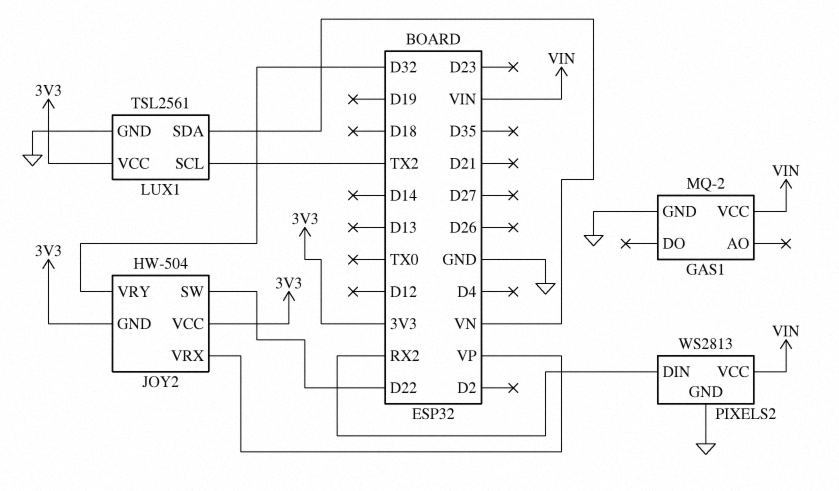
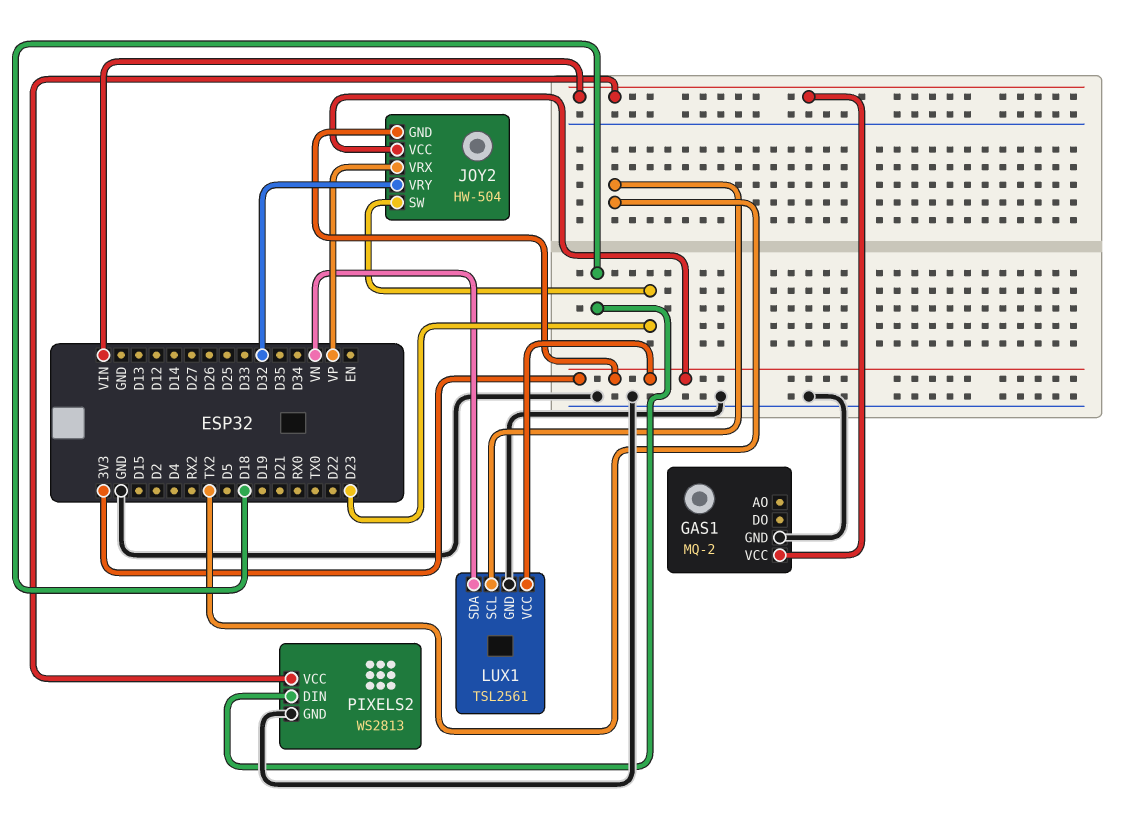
JOY2 pin SW: D22 -> D23
PIXELS2 pin DIN: RX2 -> D18

